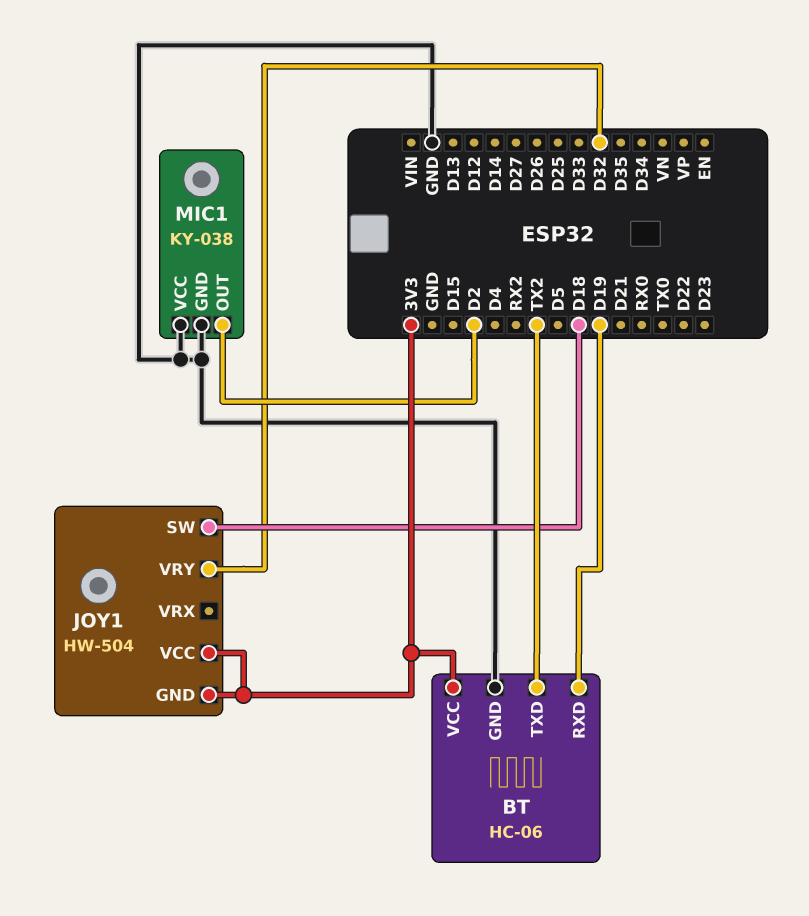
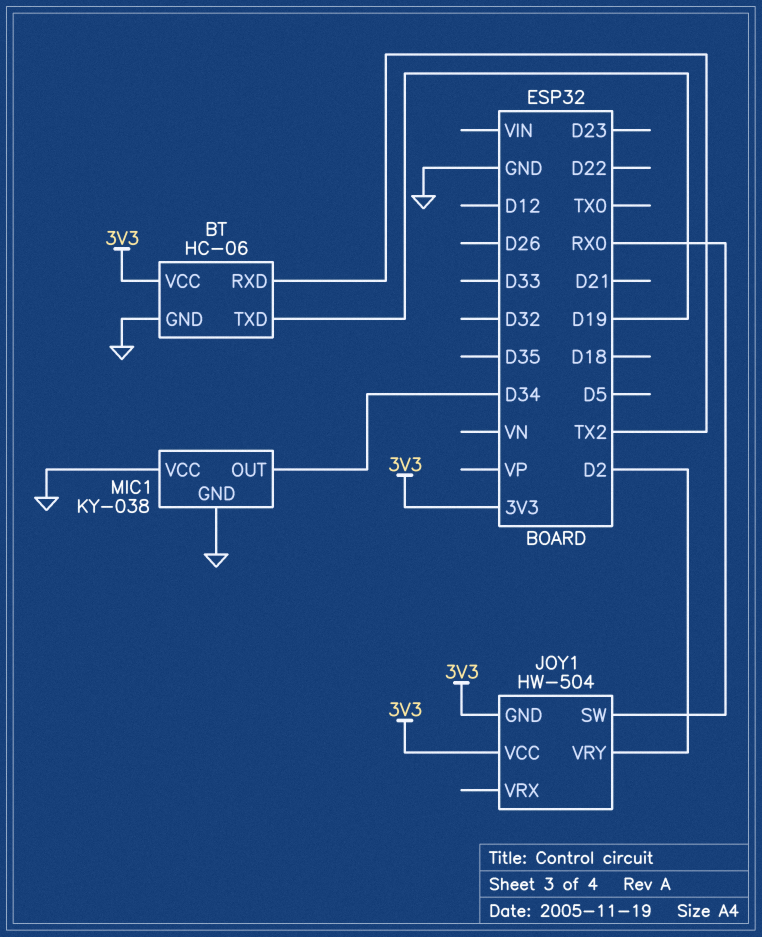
BT pin RXD: D19 -> TX2
BT pin TXD: TX2 -> D19
JOY1 pin SW: D18 -> RX0
JOY1 pin VRY: D32 -> D2
MIC1 pin OUT: D2 -> D34

